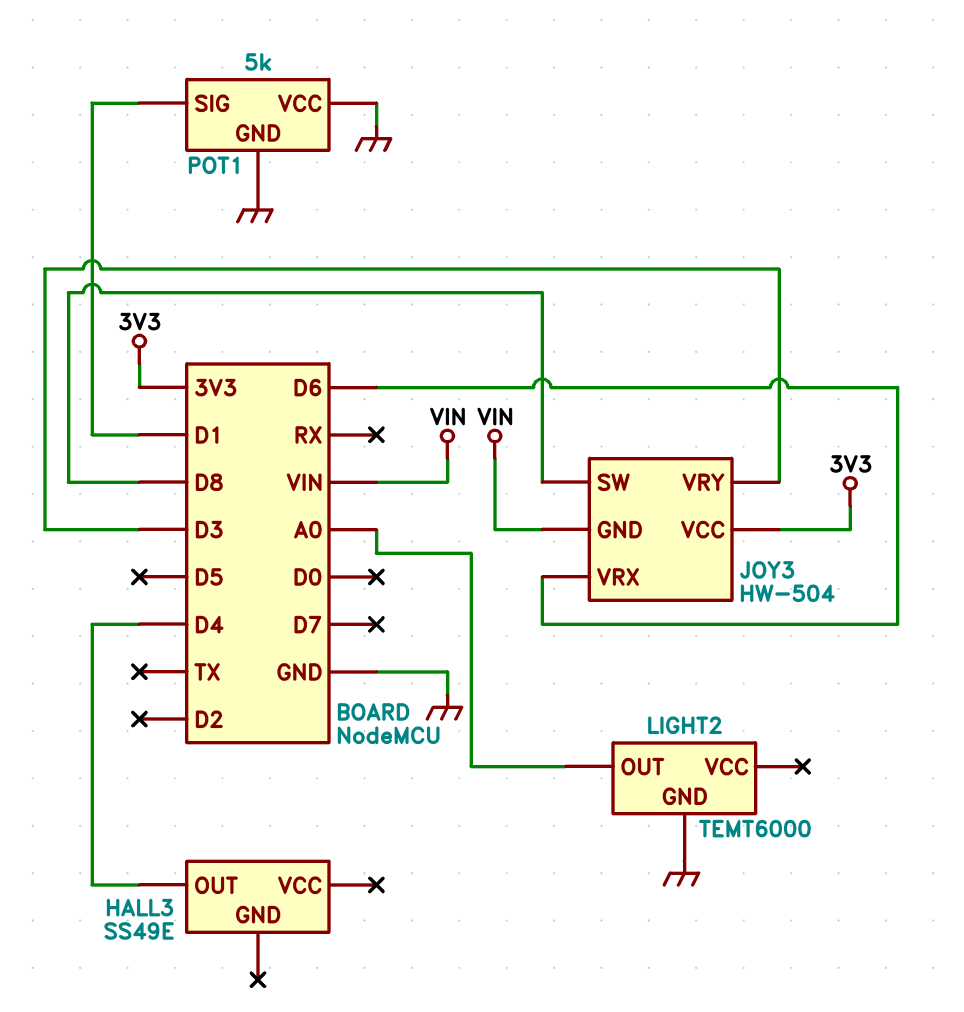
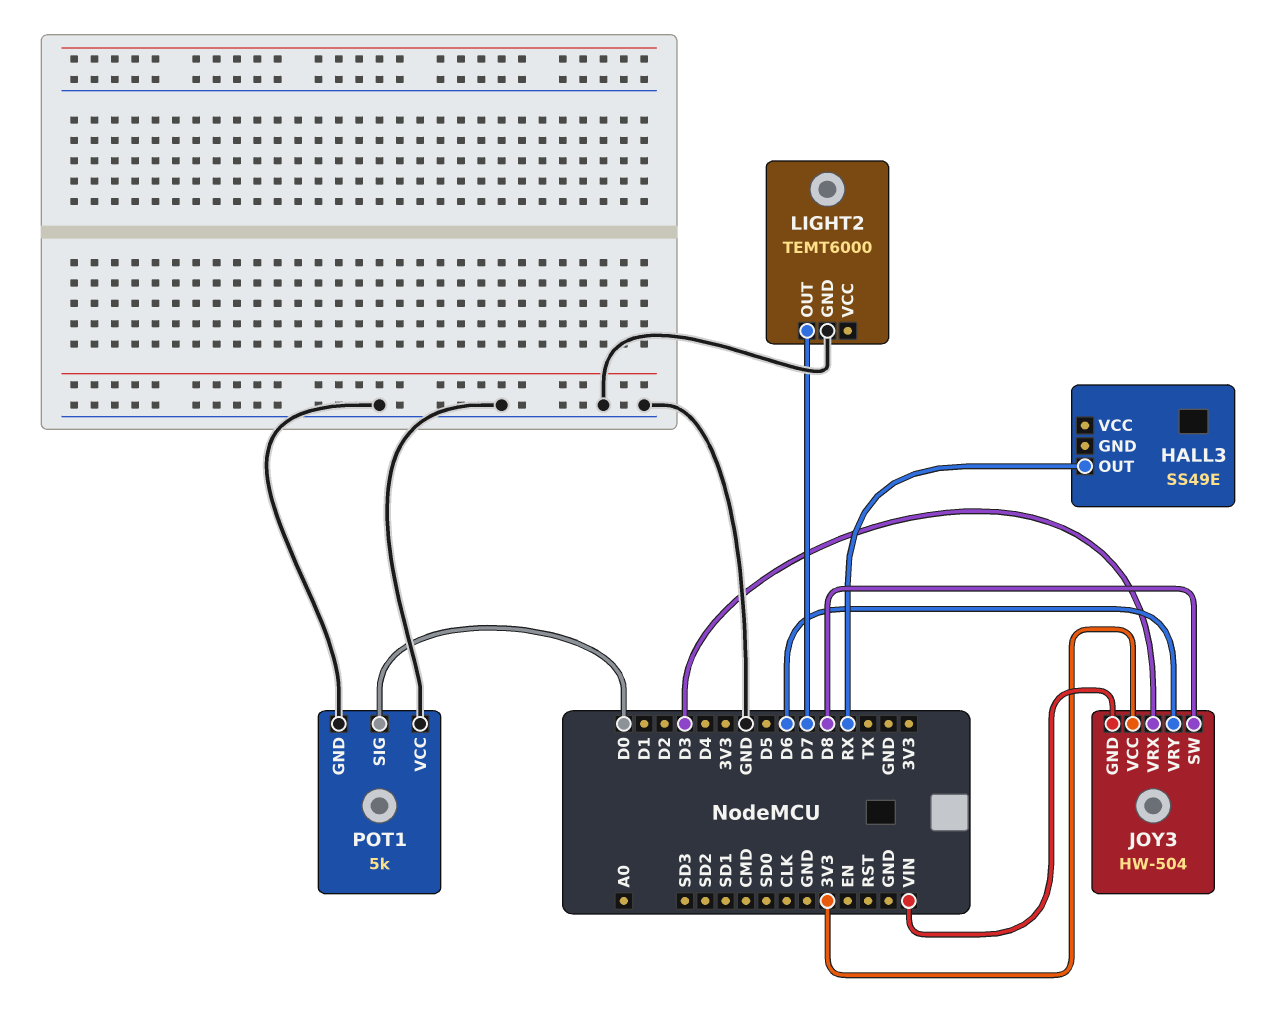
HALL3 pin OUT: D4 -> RX
JOY3 pin VRX: D6 -> D3
JOY3 pin VRY: D3 -> D6
LIGHT2 pin OUT: A0 -> D7
POT1 pin SIG: D1 -> D0

